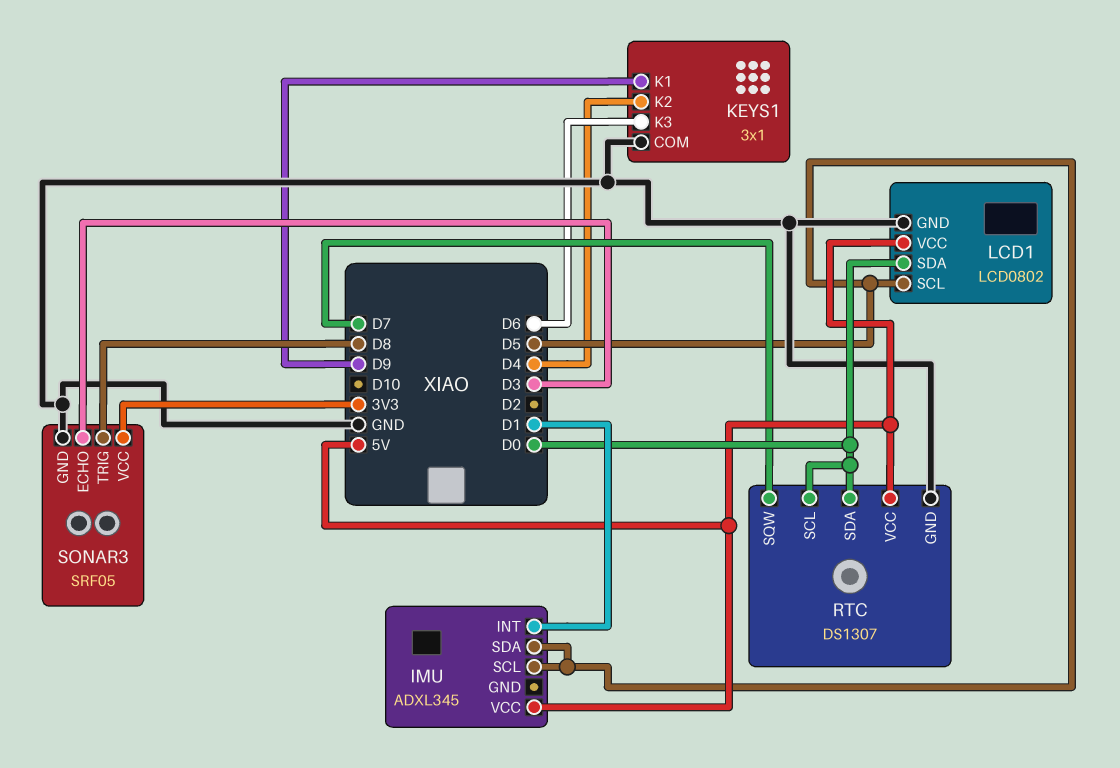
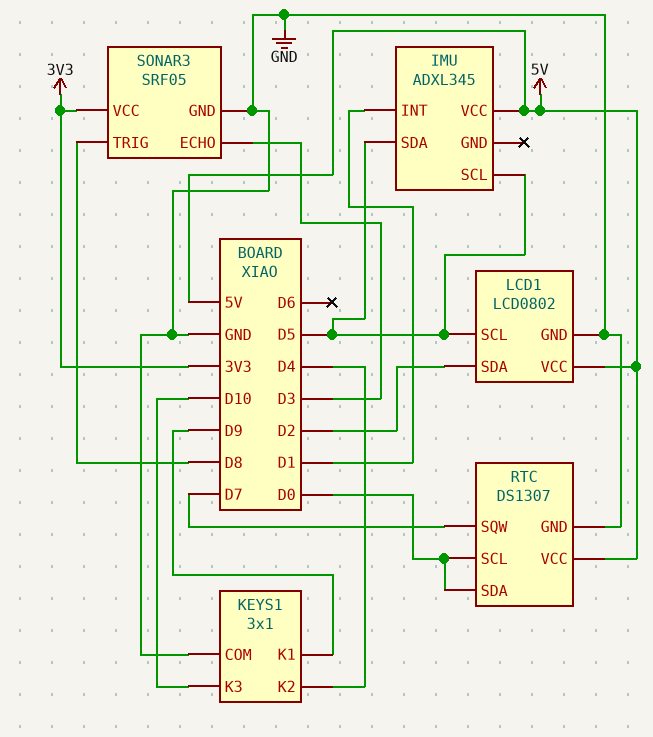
KEYS1 pin K3: D6 -> D10
LCD1 pin SDA: D0 -> D2

